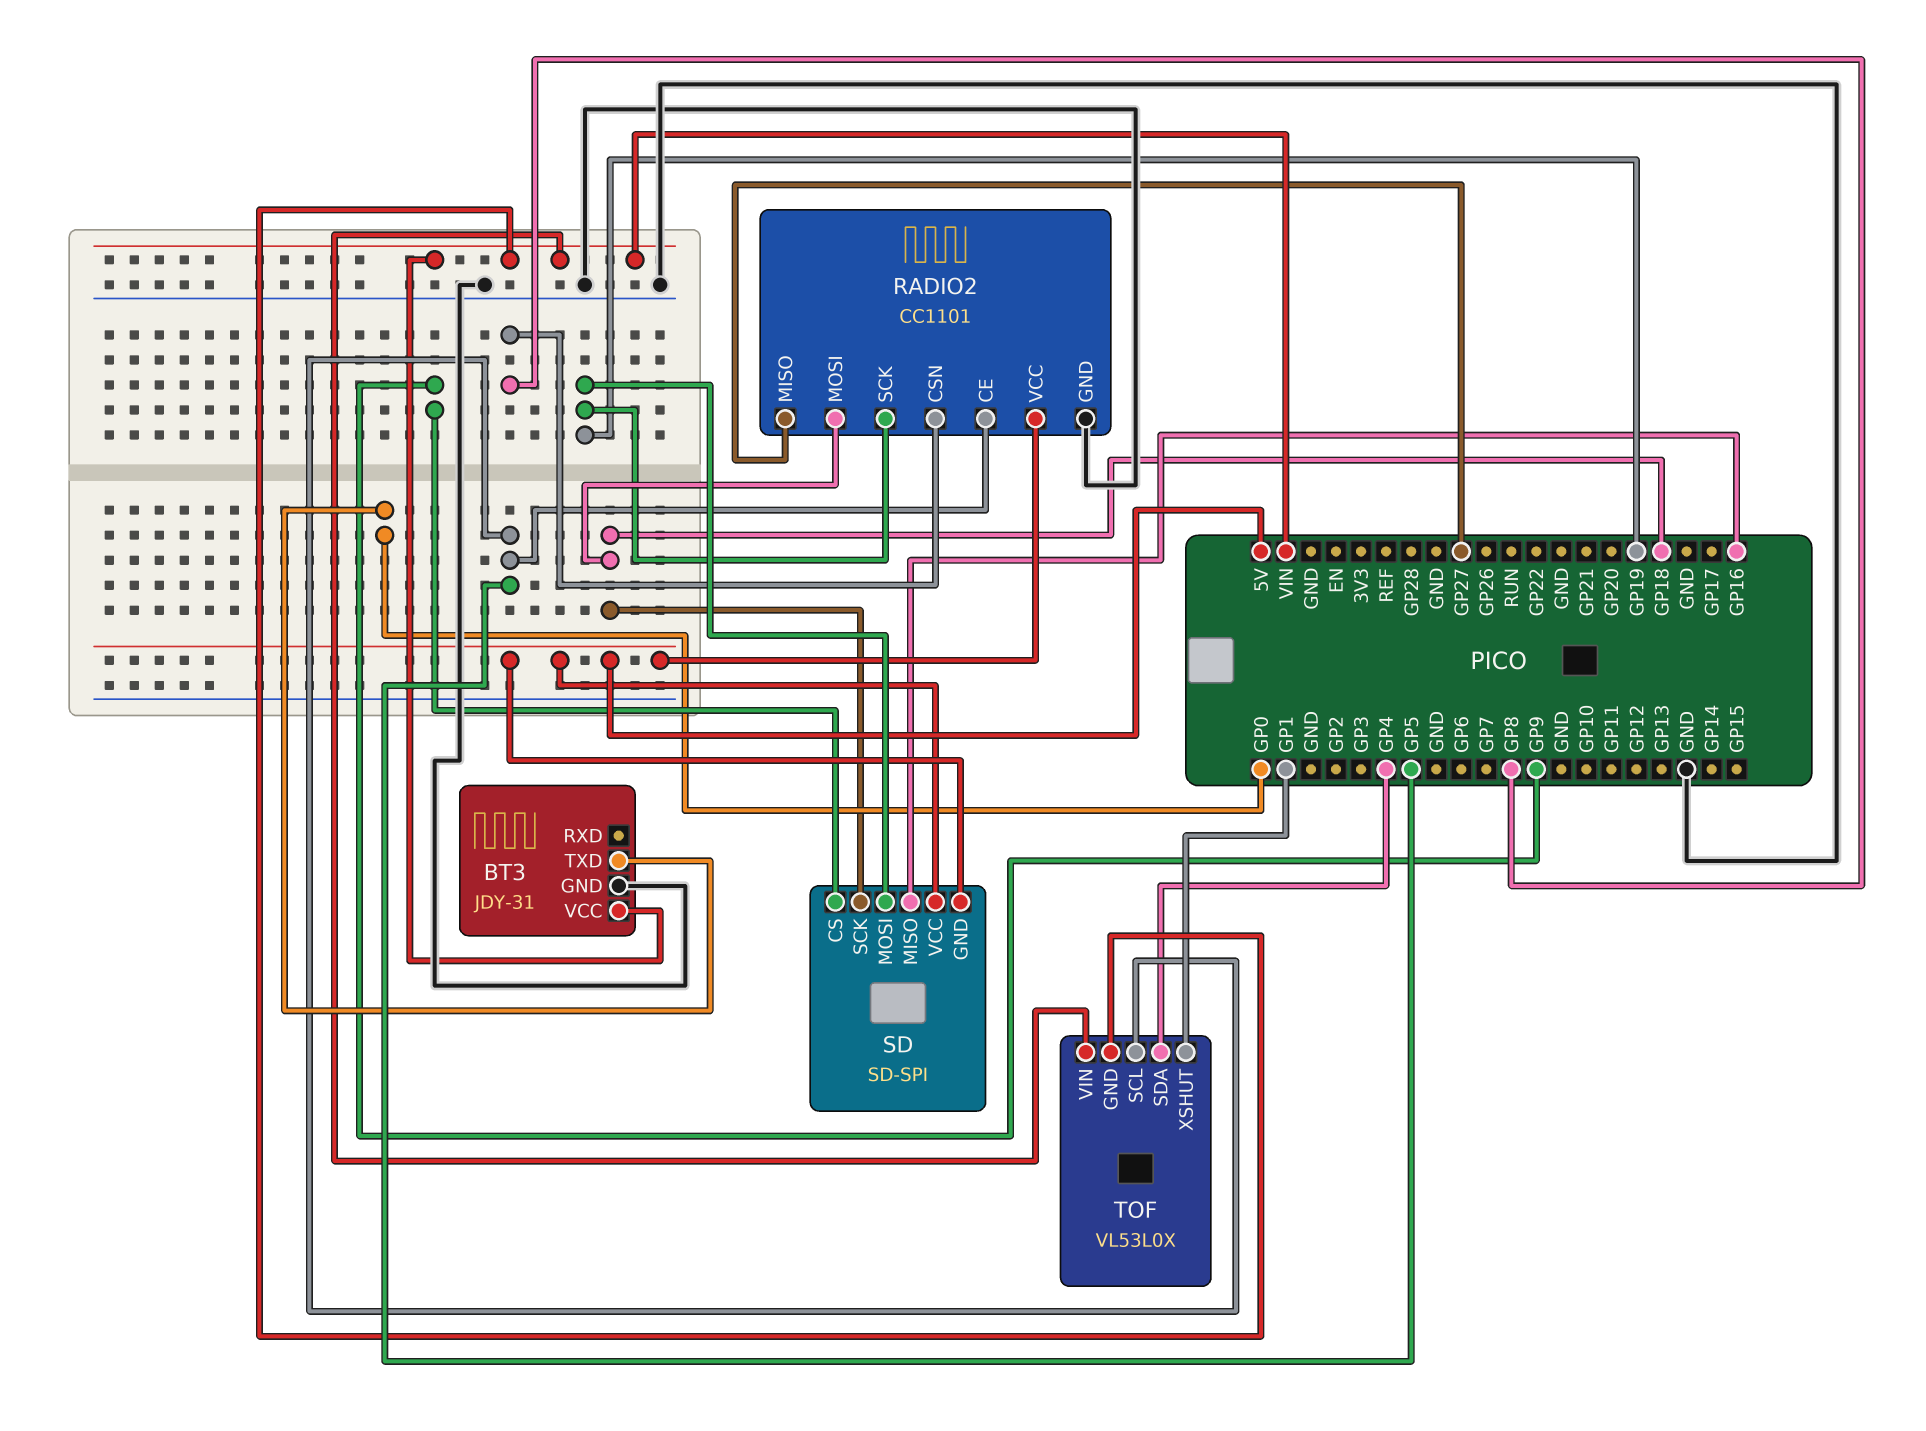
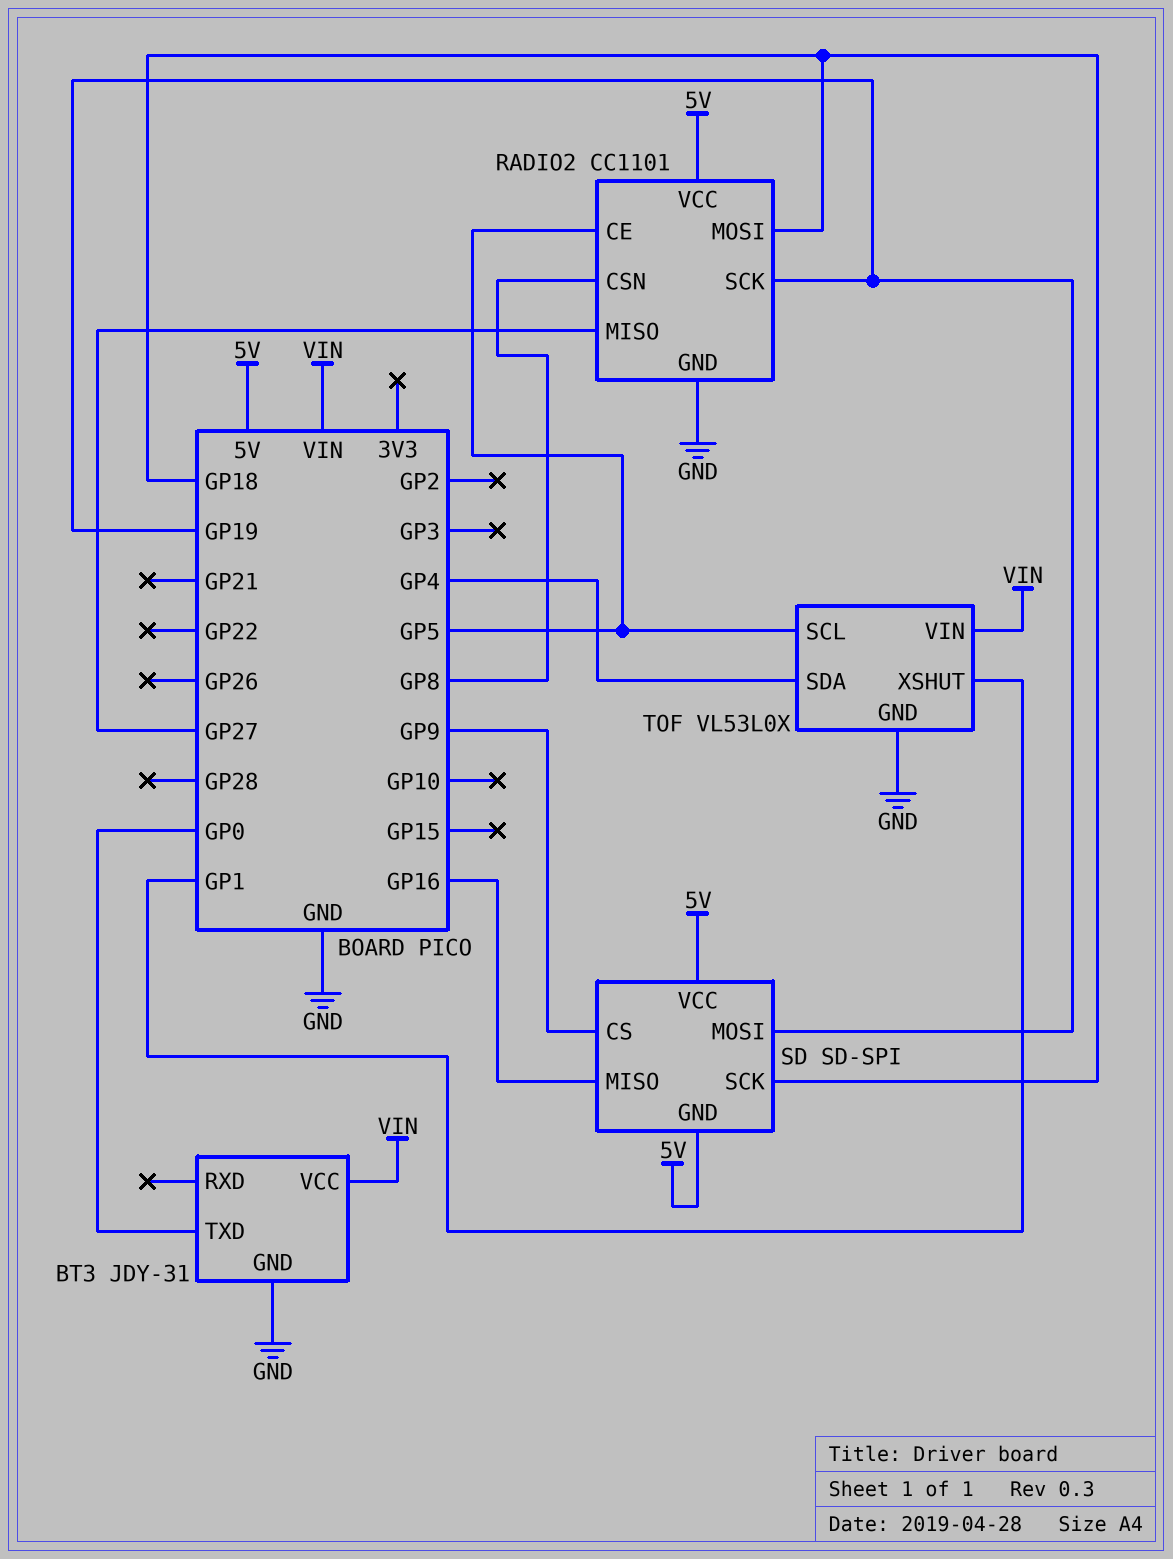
TOF pin GND: VIN -> GND

